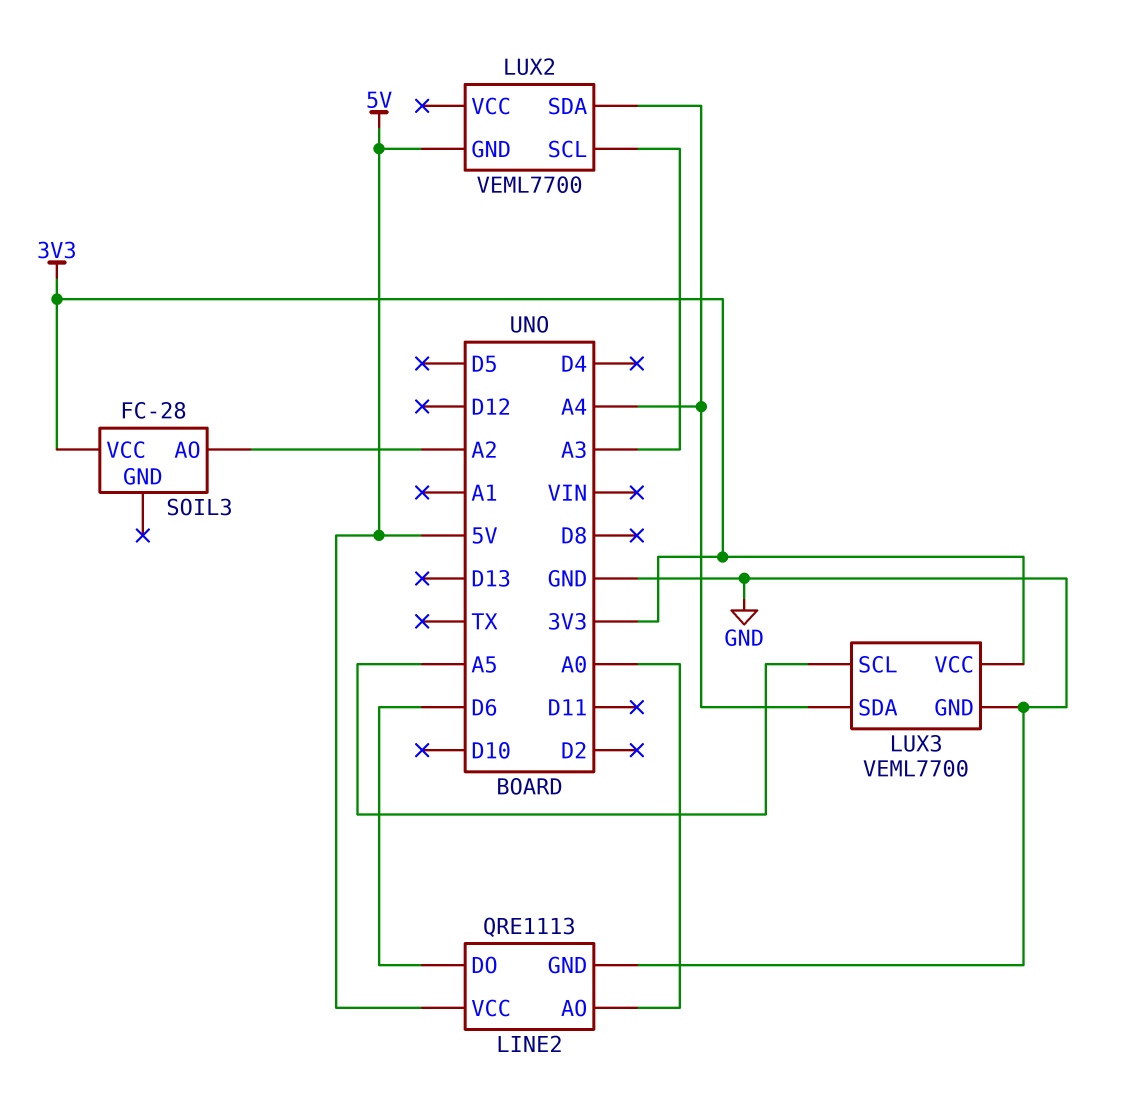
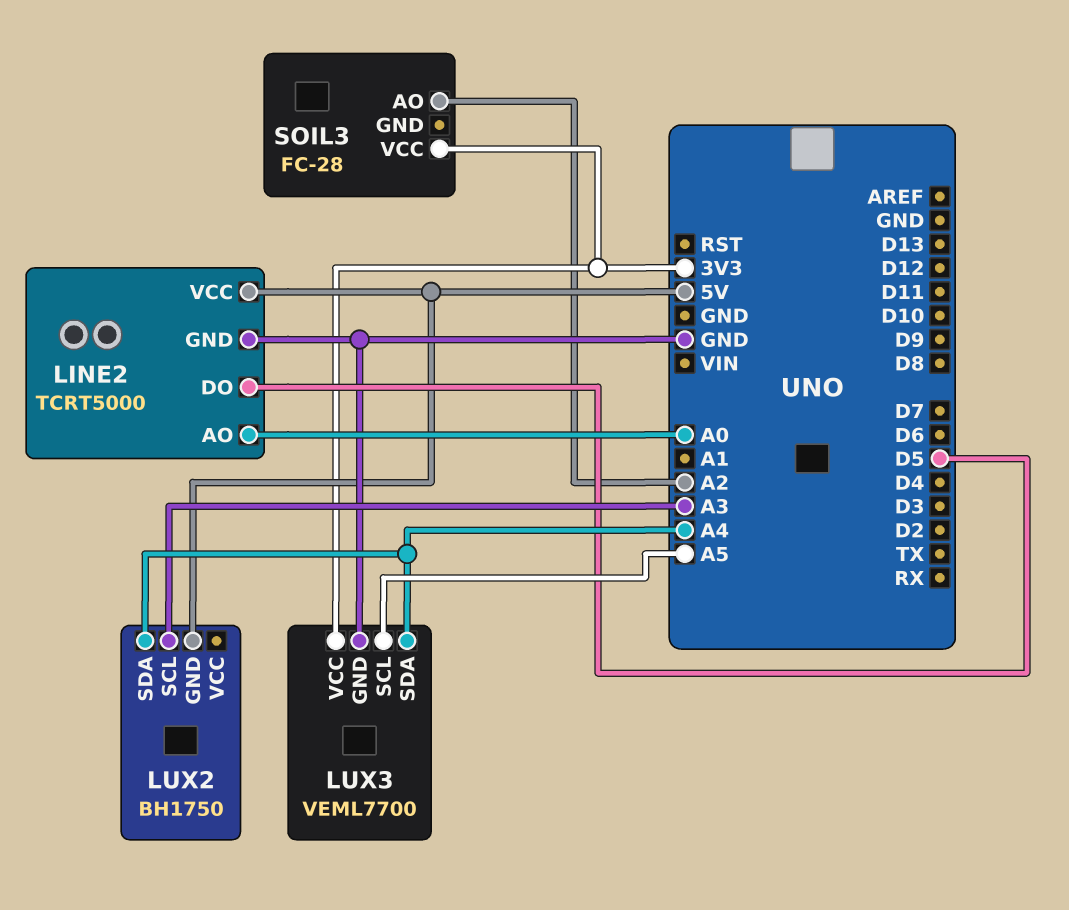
LINE2: QRE1113 -> TCRT5000
LINE2 pin DO: D6 -> D5
LUX2: VEML7700 -> BH1750

